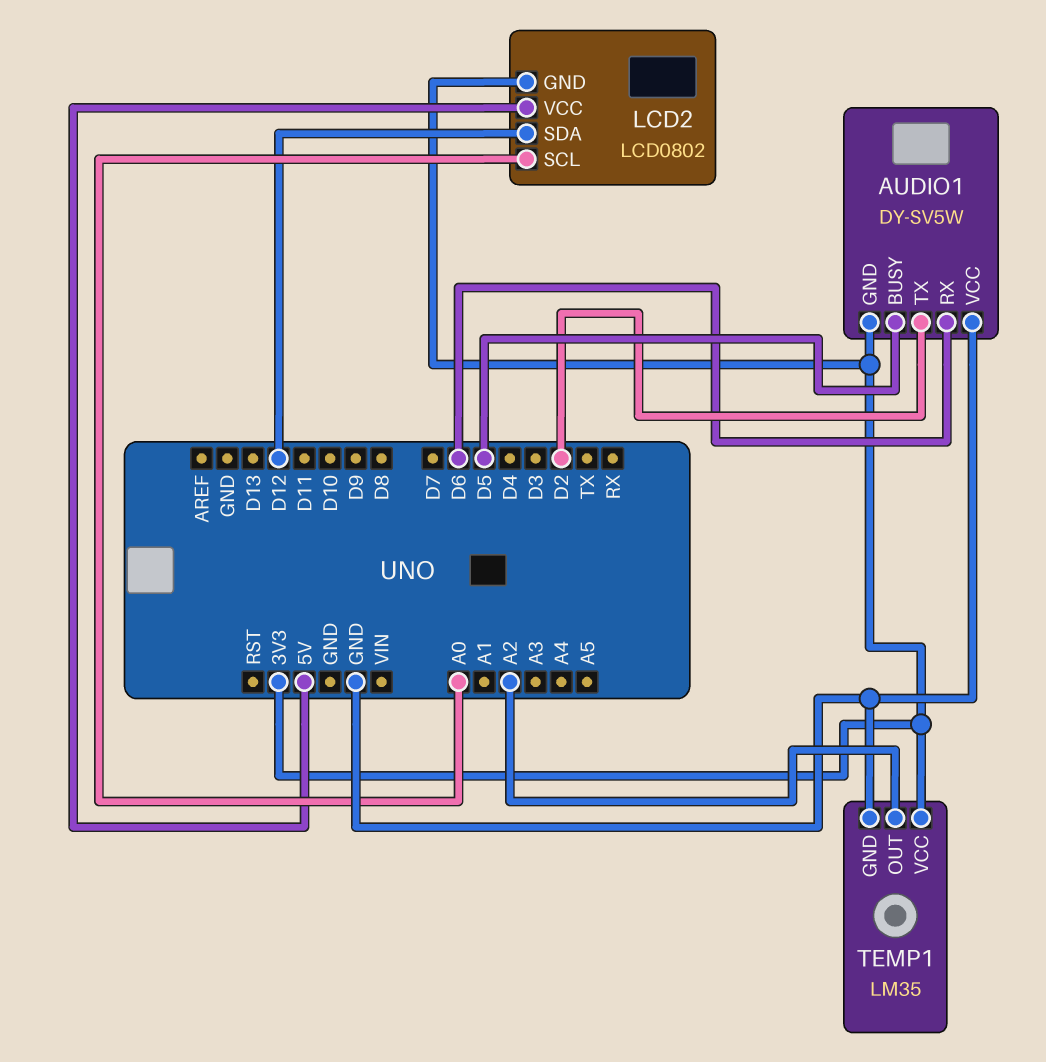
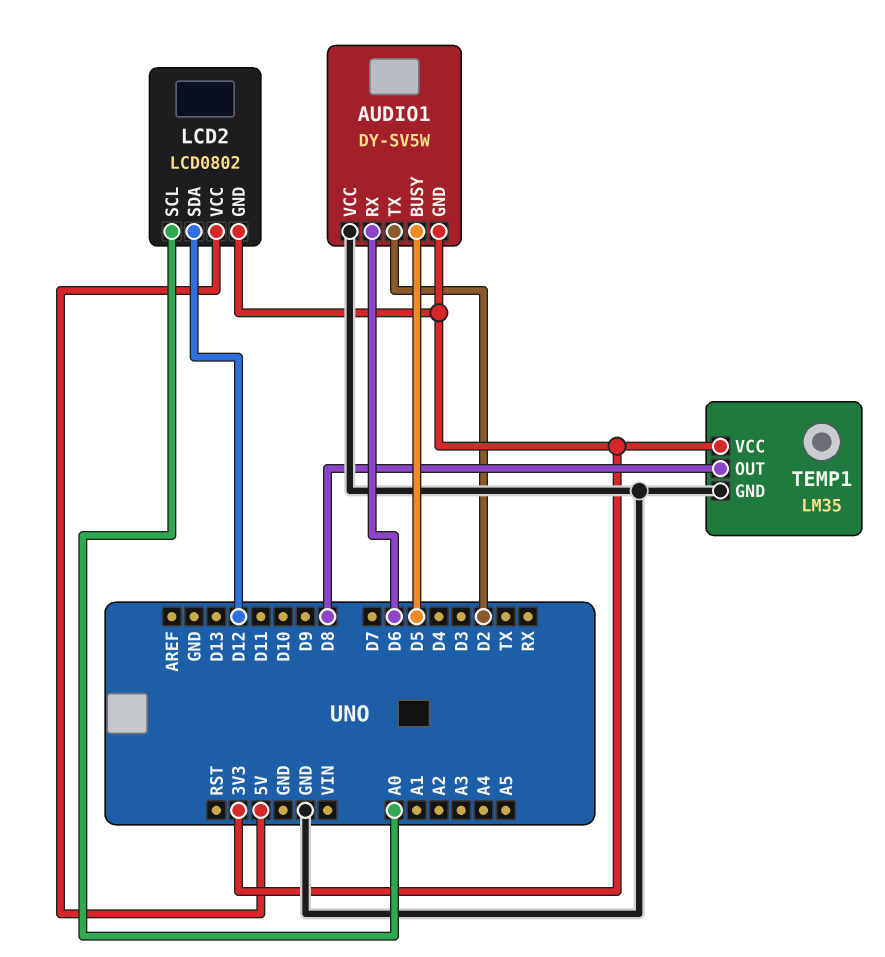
TEMP1 pin OUT: A2 -> D8

